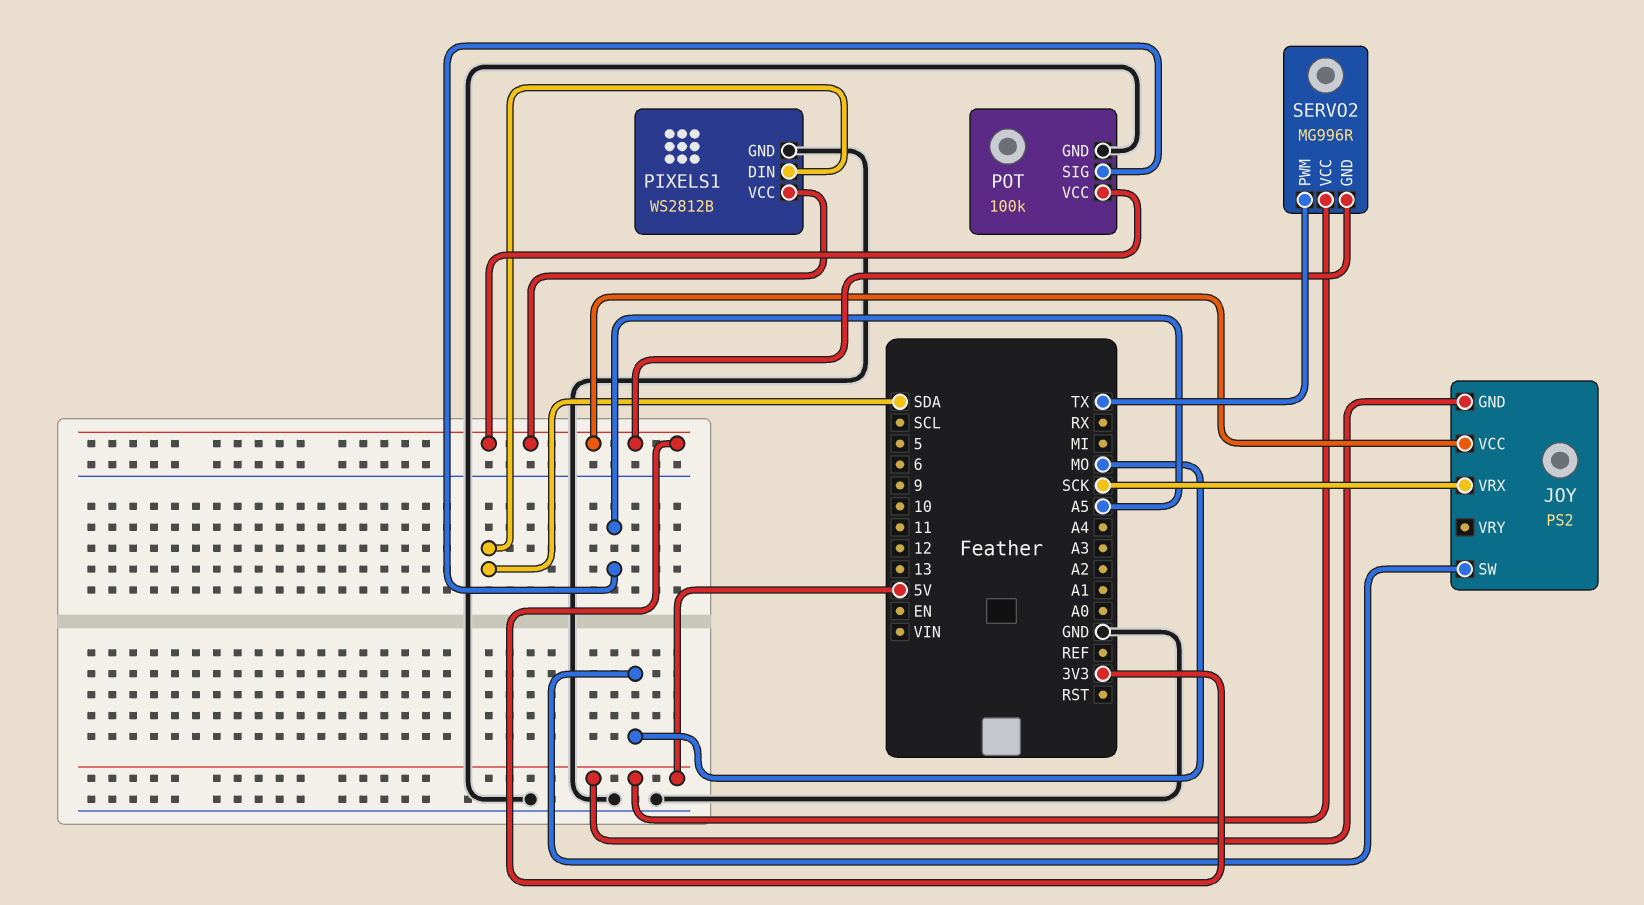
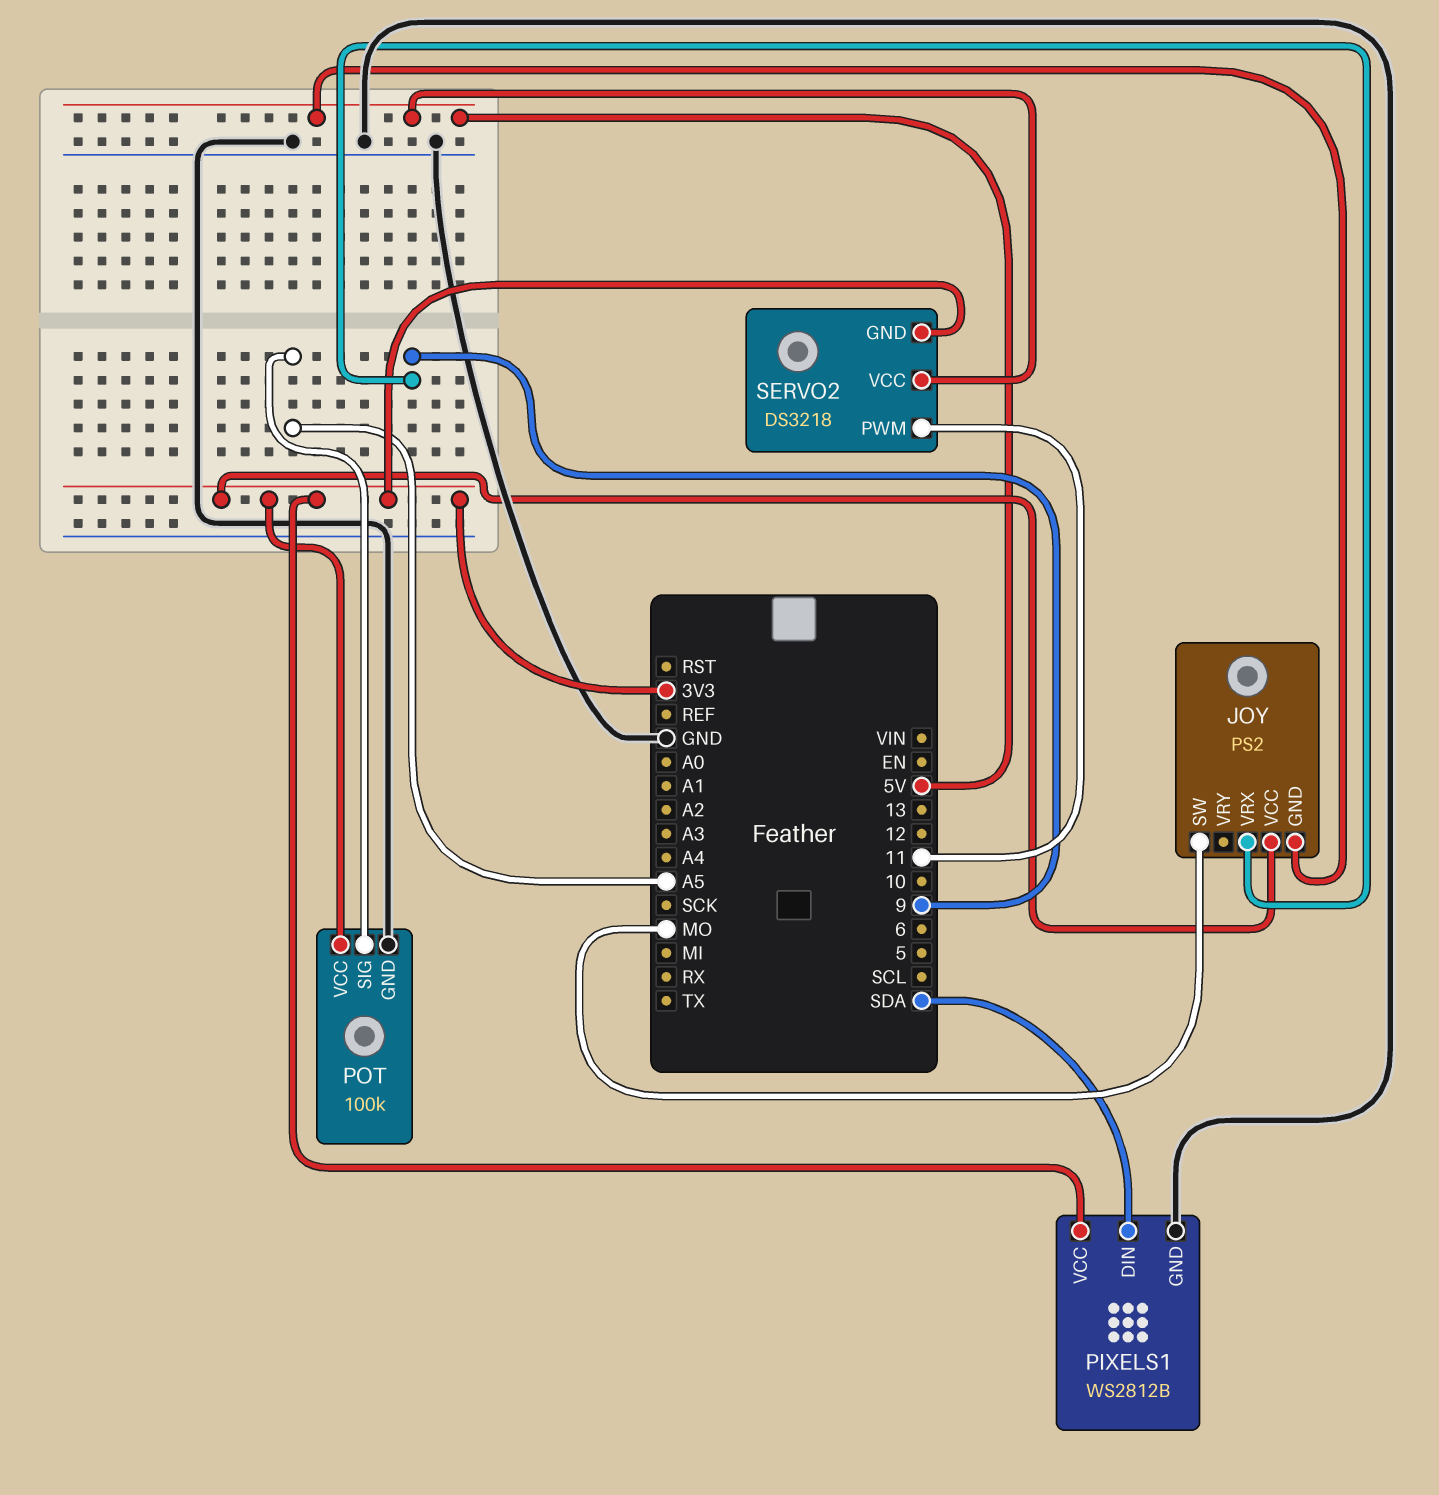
JOY pin VRX: SCK -> 9
SERVO2: MG996R -> DS3218
SERVO2 pin PWM: TX -> 11

